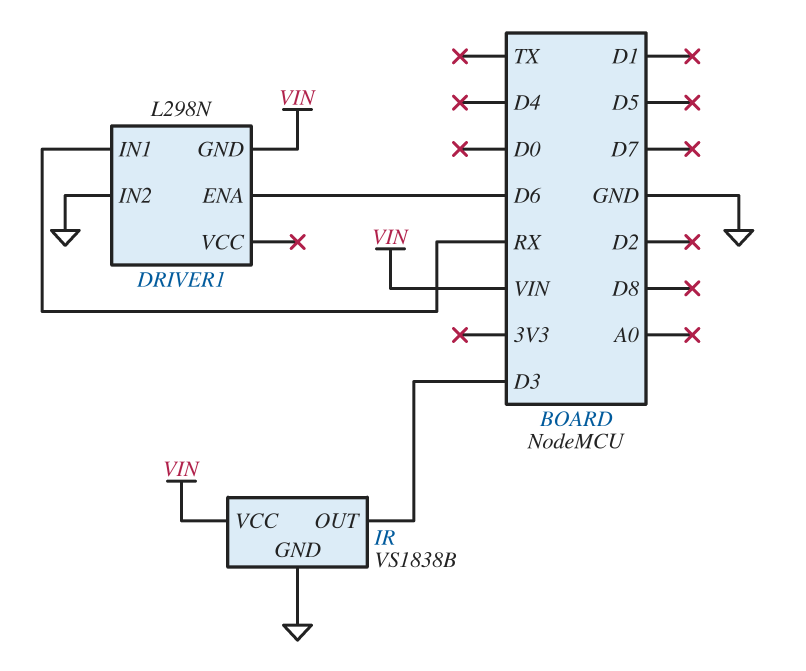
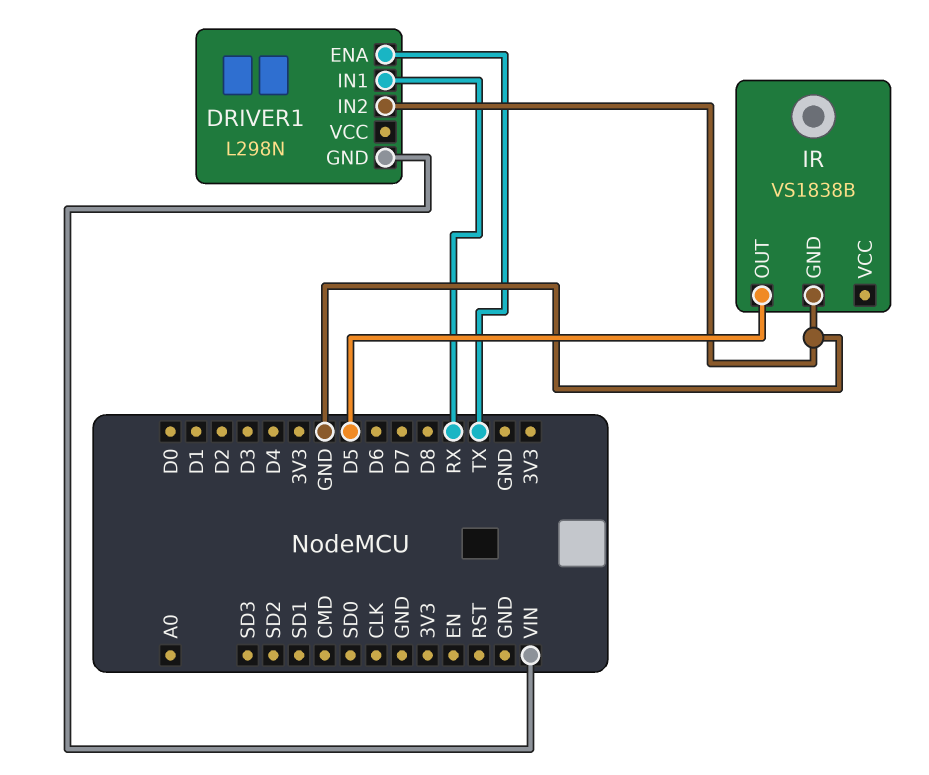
DRIVER1 pin ENA: D6 -> TX
IR pin OUT: D3 -> D5
IR pin VCC: VIN -> none

